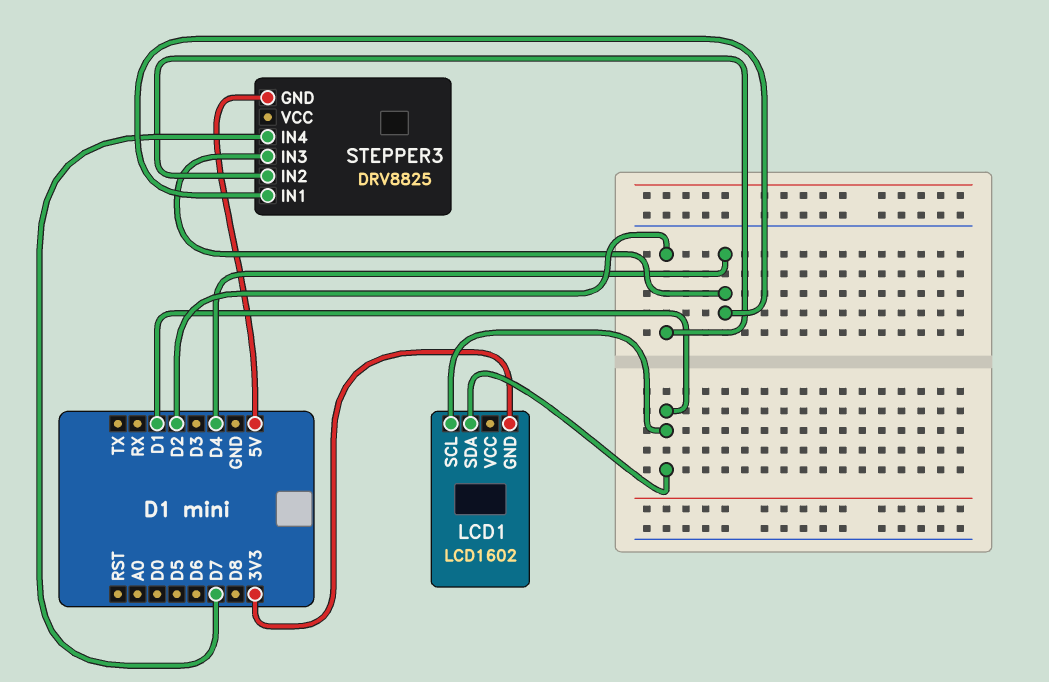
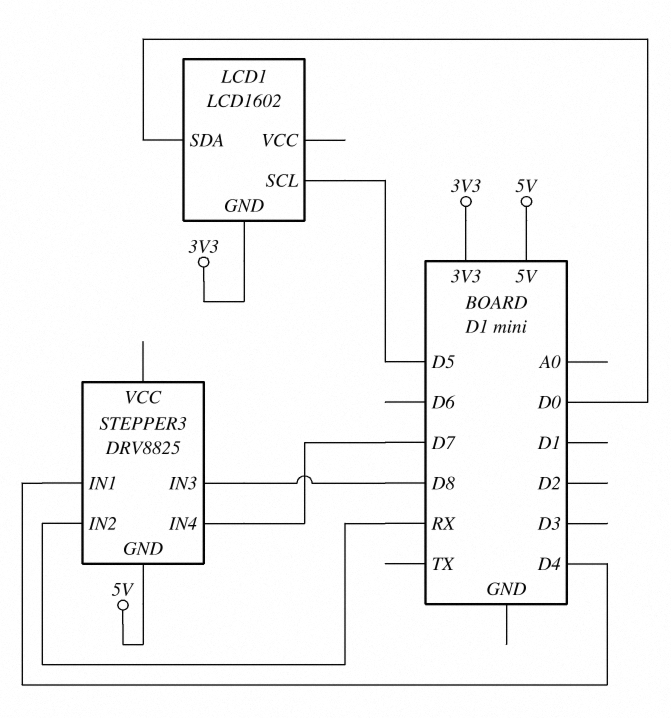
LCD1 pin SCL: D1 -> D5
LCD1 pin SDA: D1 -> D0
STEPPER3 pin IN2: D2 -> RX
STEPPER3 pin IN3: D4 -> D8

